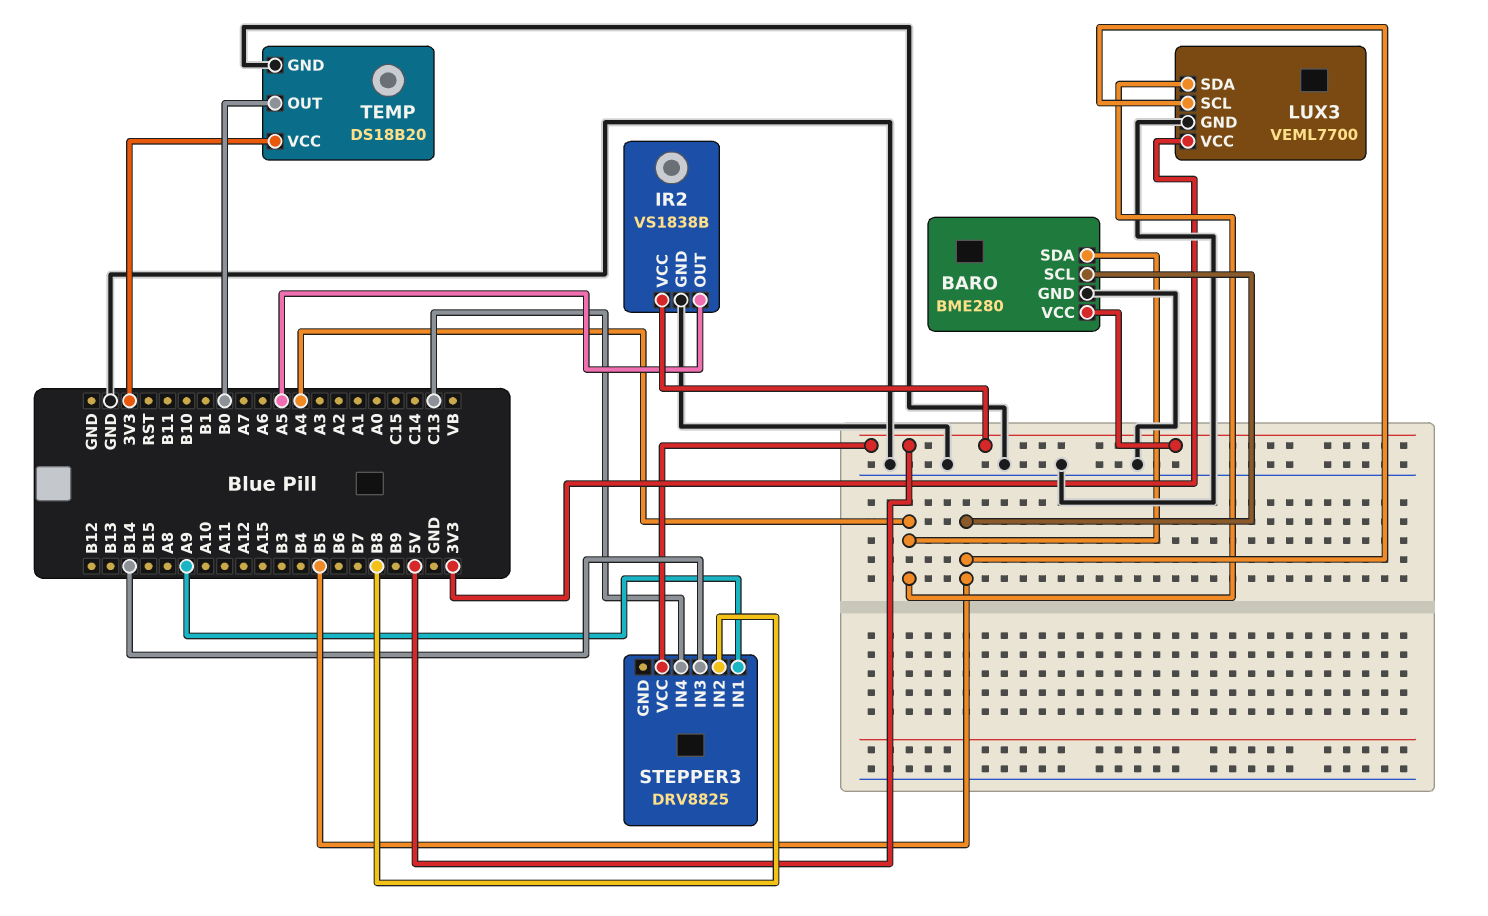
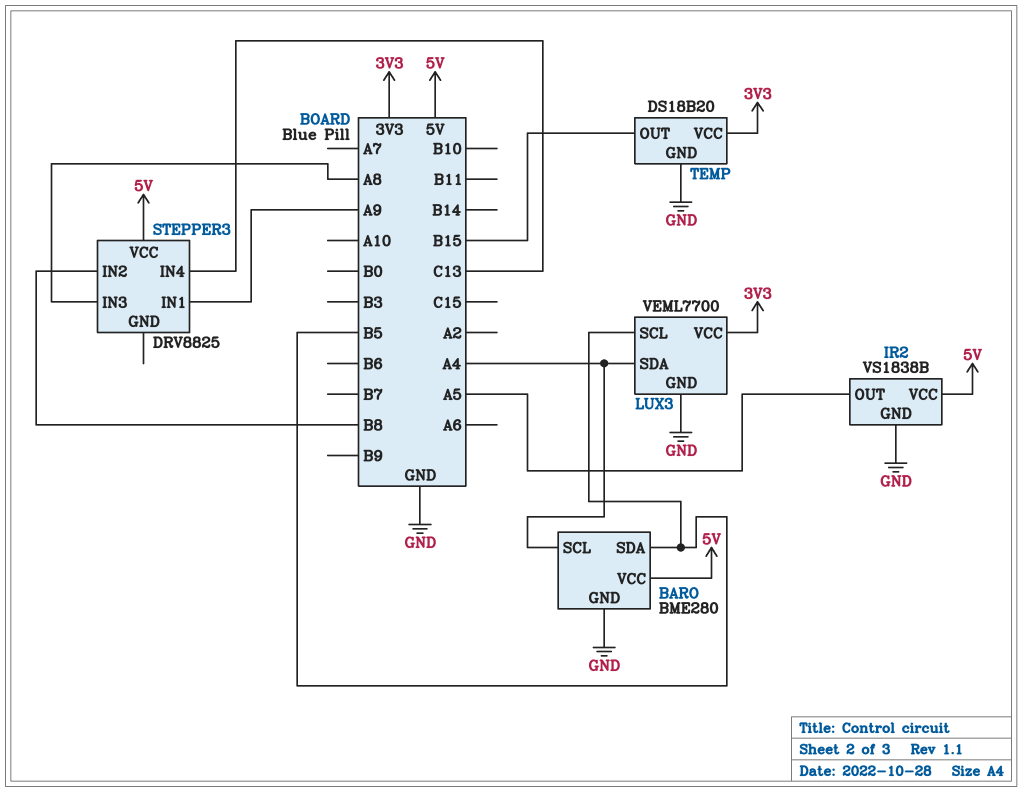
BARO pin SCL: B5 -> A4
BARO pin SDA: A4 -> B5
STEPPER3 pin IN3: B14 -> A8
TEMP pin OUT: B0 -> B15

